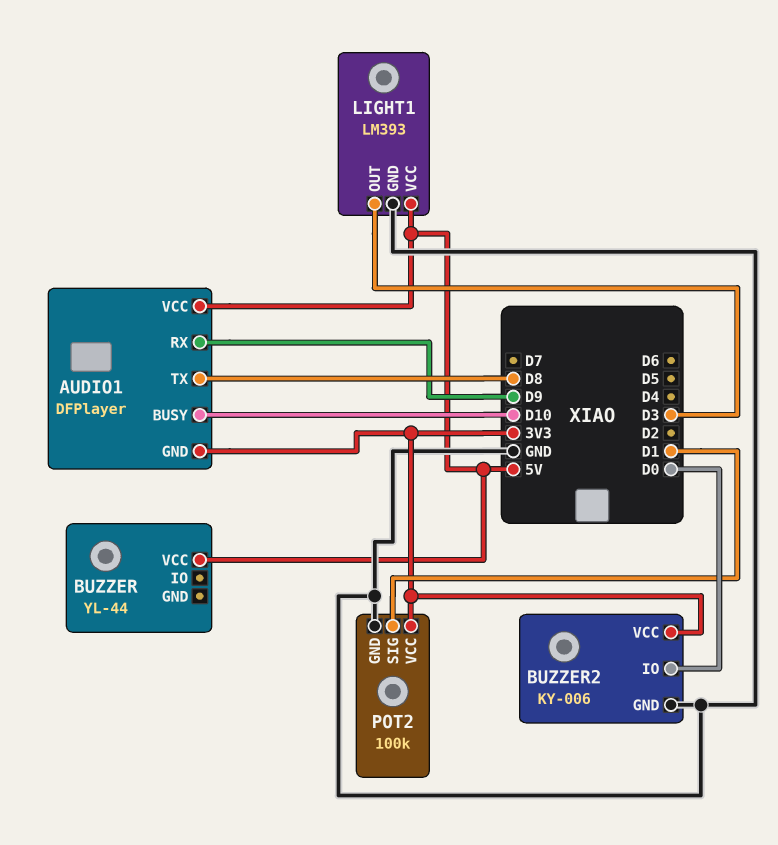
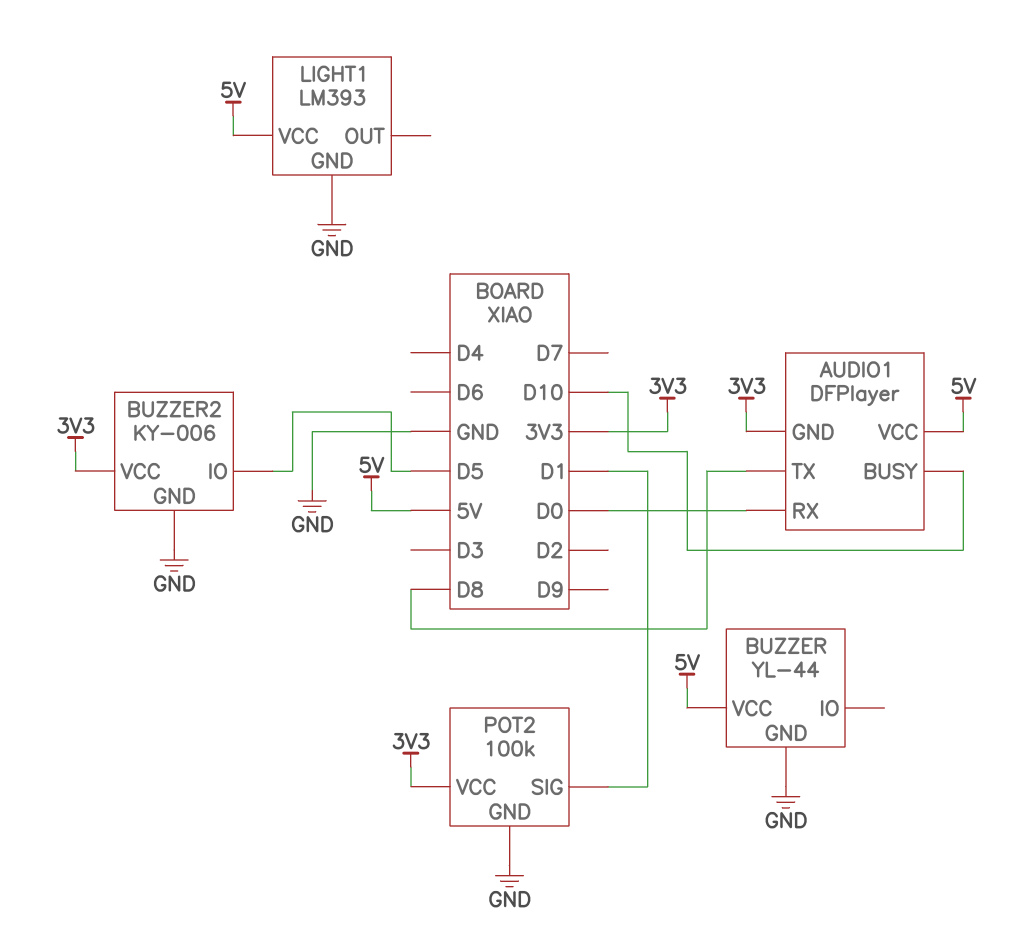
AUDIO1 pin RX: D9 -> D0
BUZZER pin GND: none -> GND
BUZZER2 pin IO: D0 -> D5
LIGHT1 pin OUT: D3 -> none

